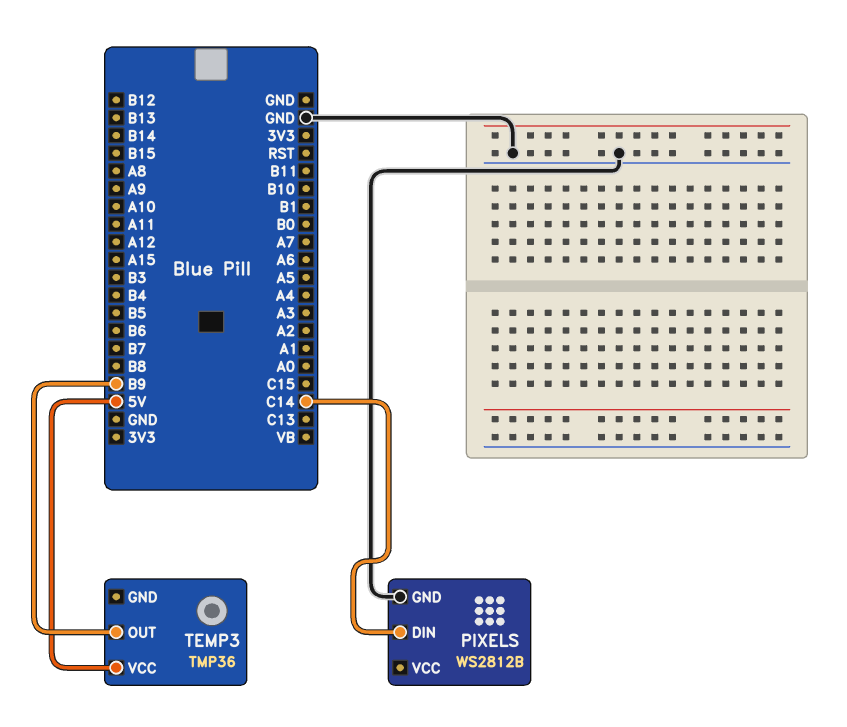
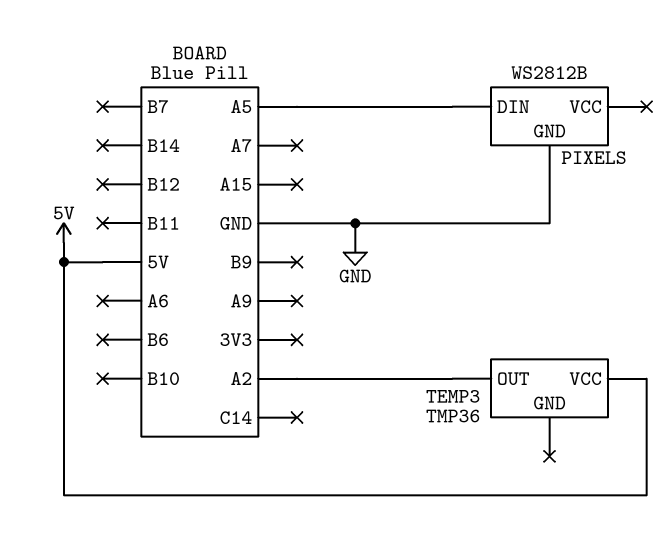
PIXELS pin DIN: C14 -> A5
TEMP3 pin OUT: B9 -> A2

